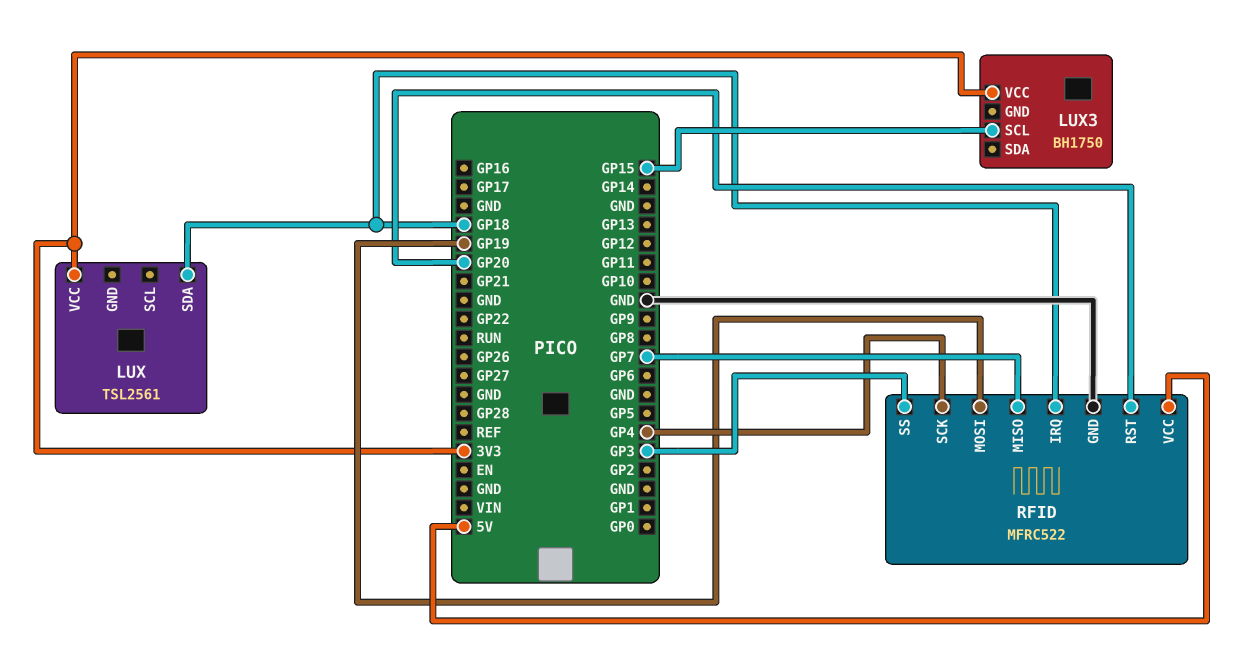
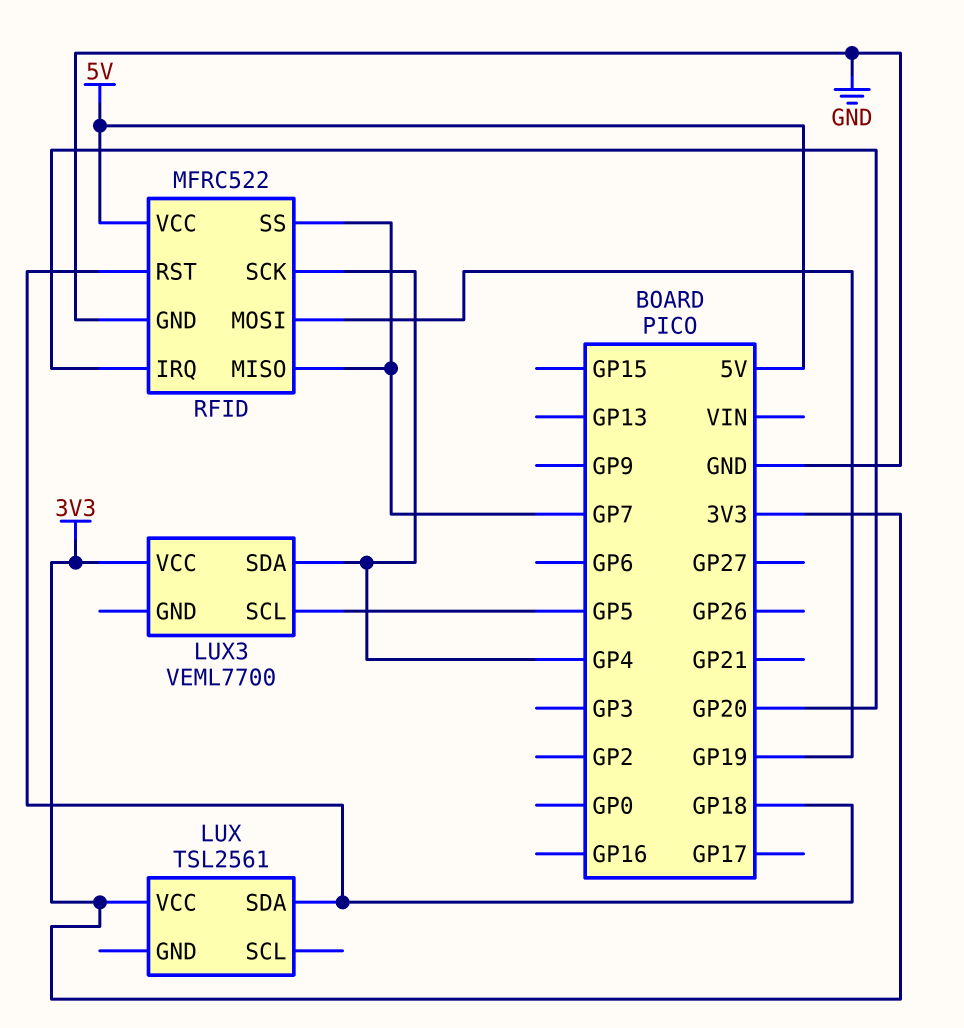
LUX3: BH1750 -> VEML7700
LUX3 pin SCL: GP15 -> GP5
LUX3 pin SDA: none -> GP4
RFID pin IRQ: GP18 -> GP20
RFID pin RST: GP20 -> GP18
RFID pin SS: GP3 -> GP7

